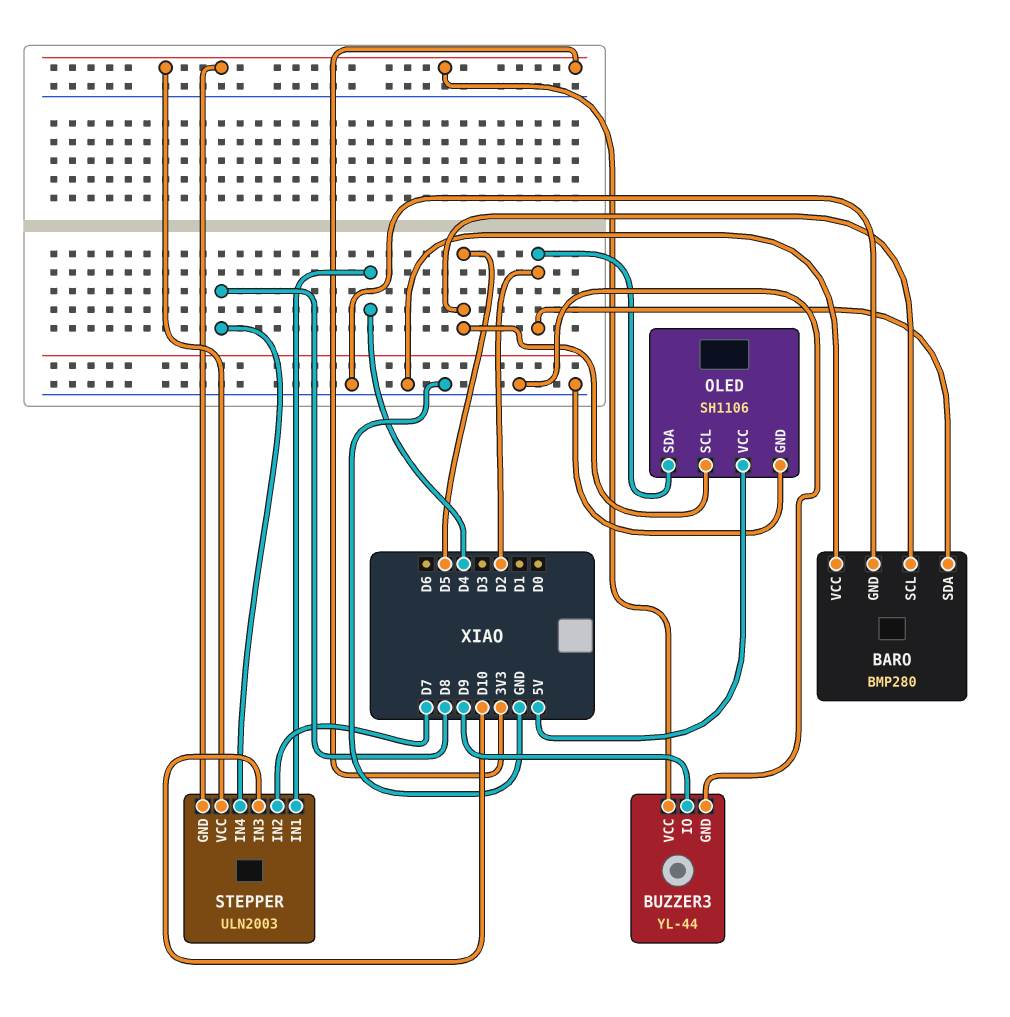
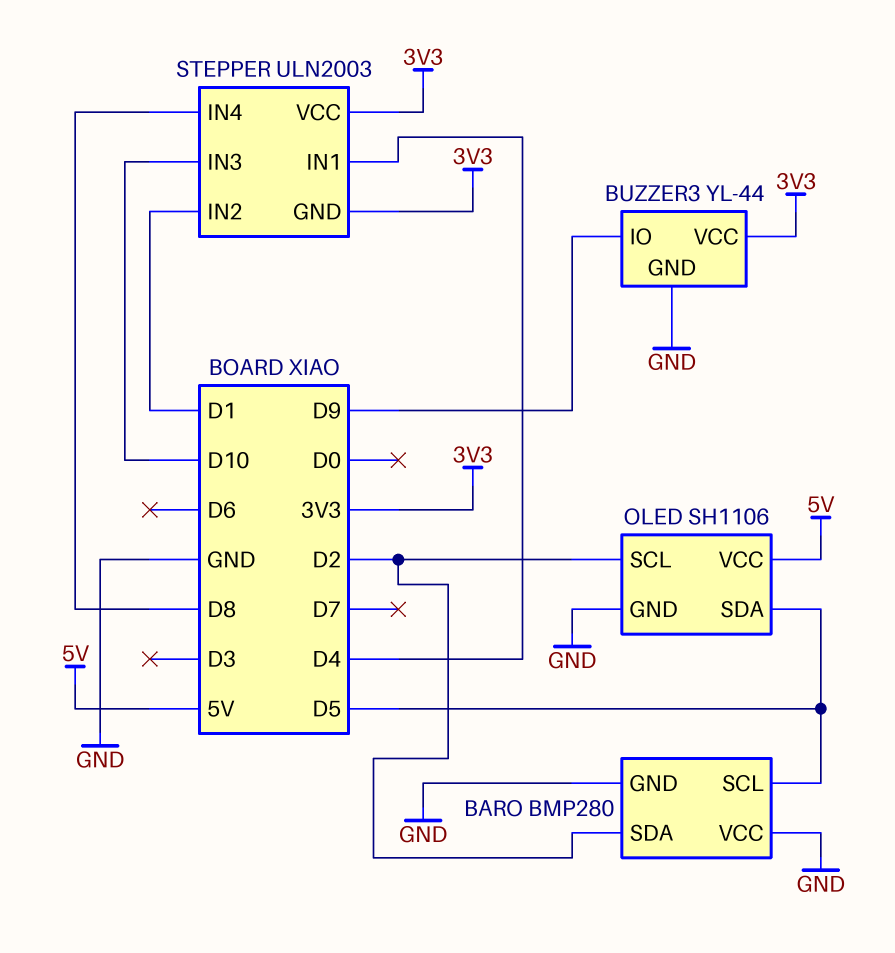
OLED pin SCL: D5 -> D2
OLED pin SDA: D2 -> D5
STEPPER pin IN2: D7 -> D1

